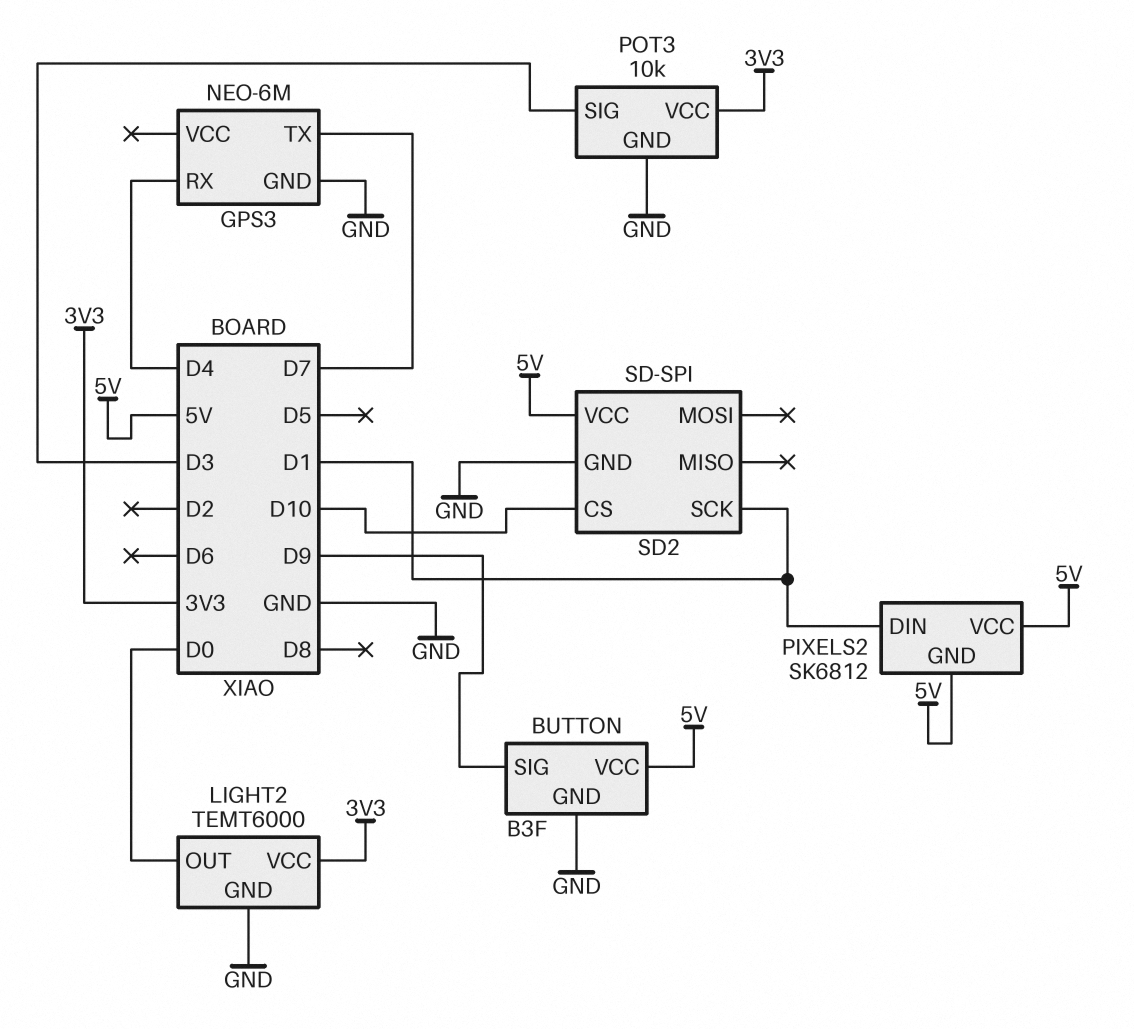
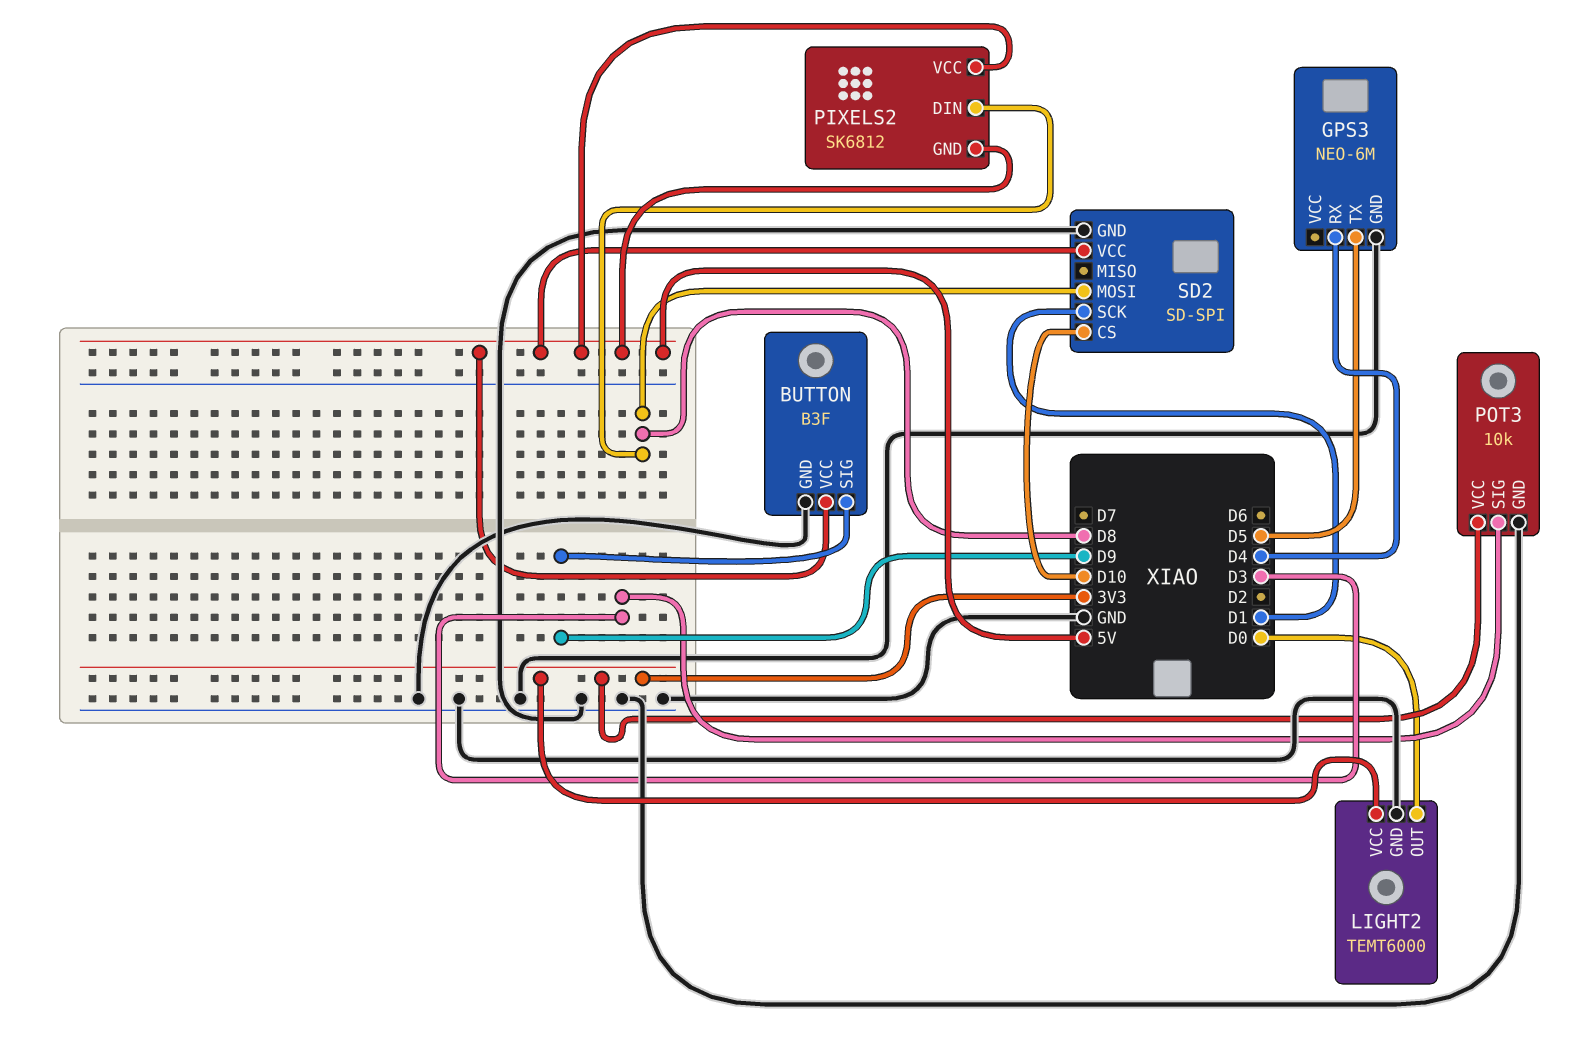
GPS3 pin TX: D7 -> D5
PIXELS2 pin DIN: D1 -> D8
SD2 pin MOSI: none -> D8

